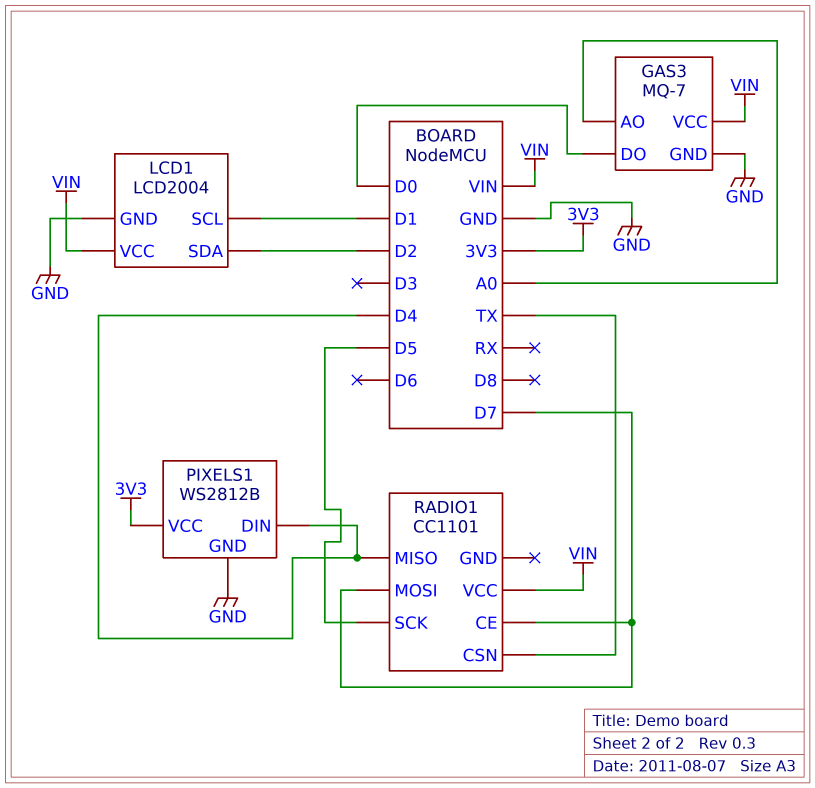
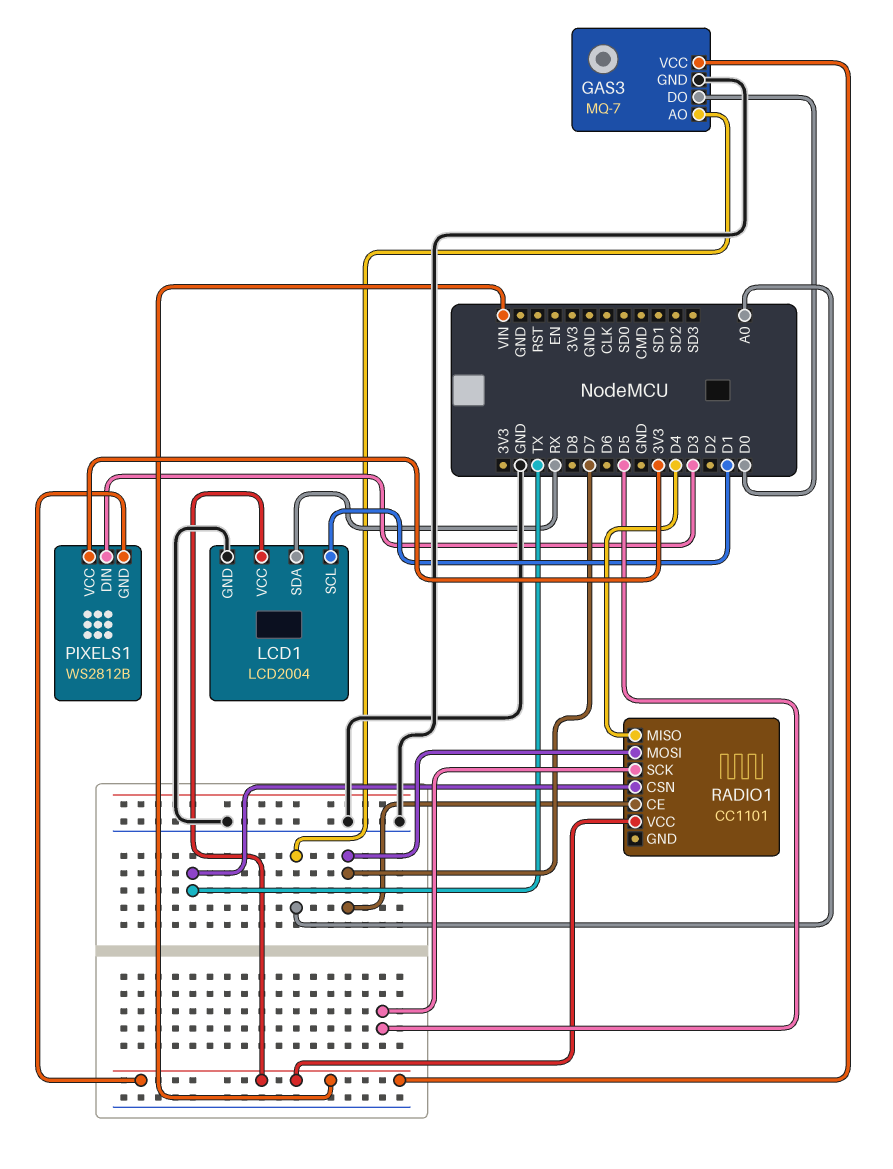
LCD1 pin SDA: D2 -> RX
PIXELS1 pin DIN: D4 -> D3
PIXELS1 pin GND: GND -> VIN

